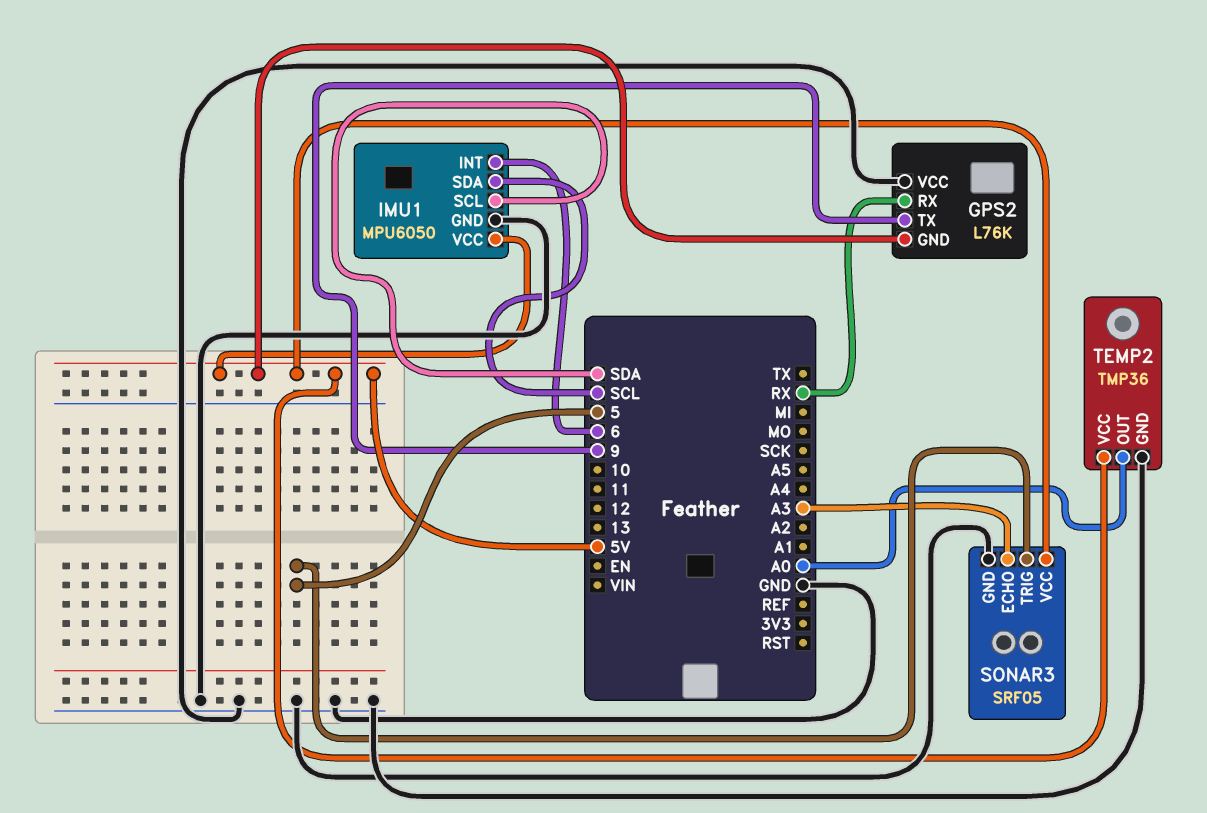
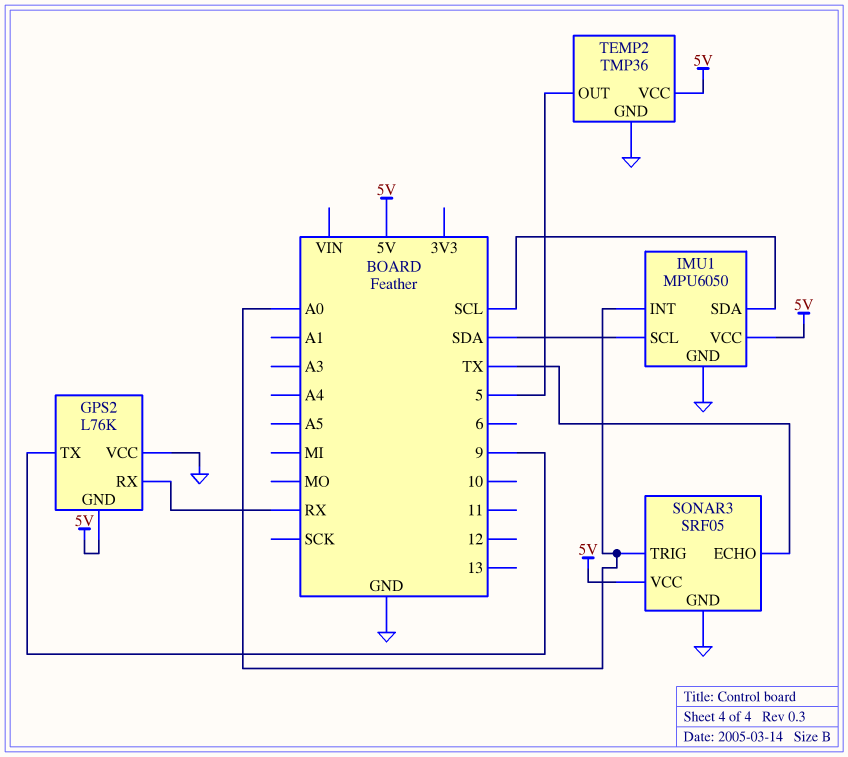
IMU1 pin INT: 6 -> A0
SONAR3 pin ECHO: A3 -> TX
SONAR3 pin TRIG: 5 -> A0
TEMP2 pin OUT: A0 -> 5

